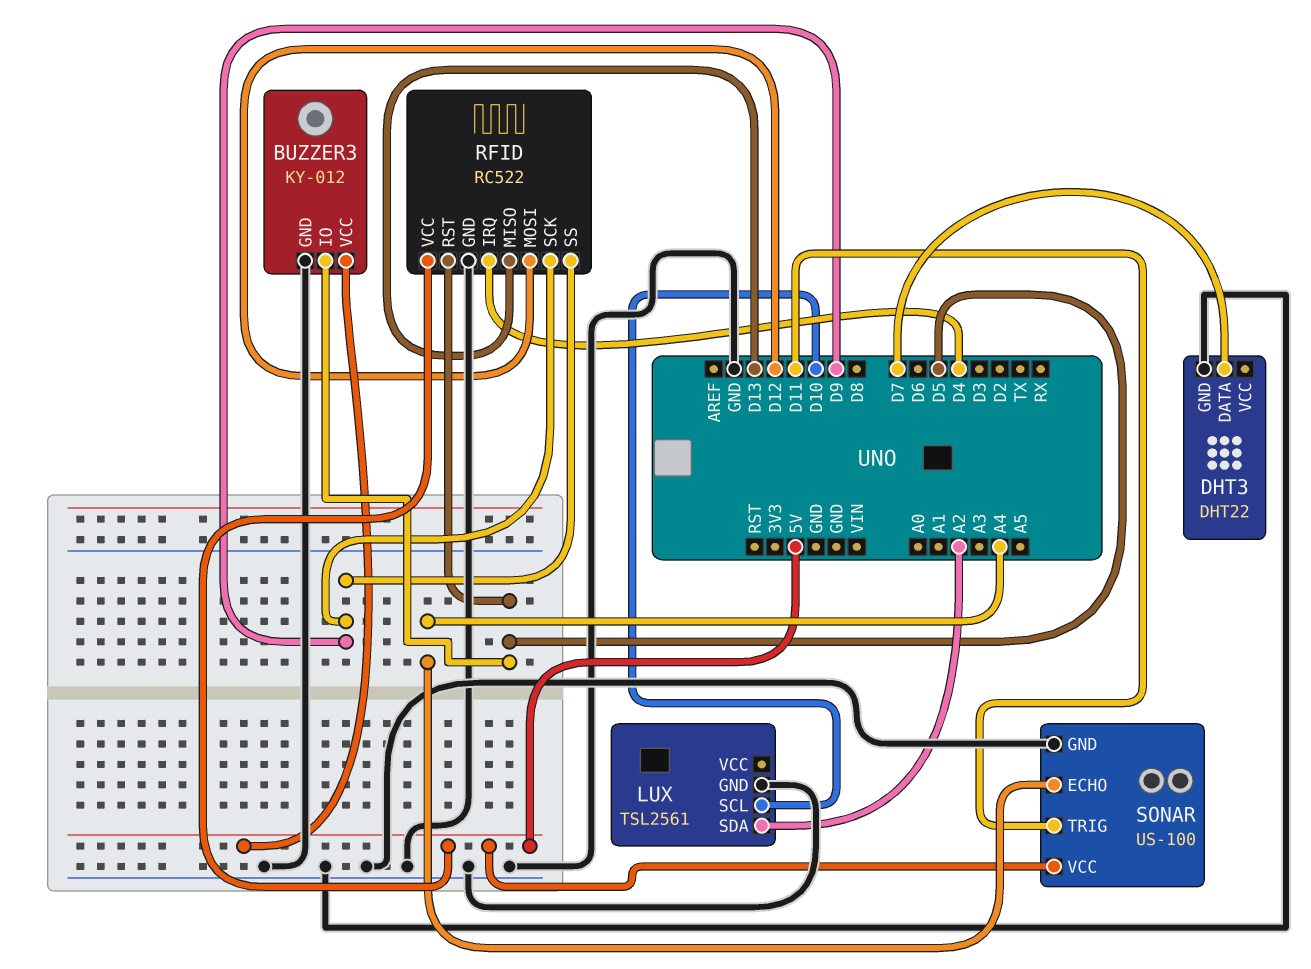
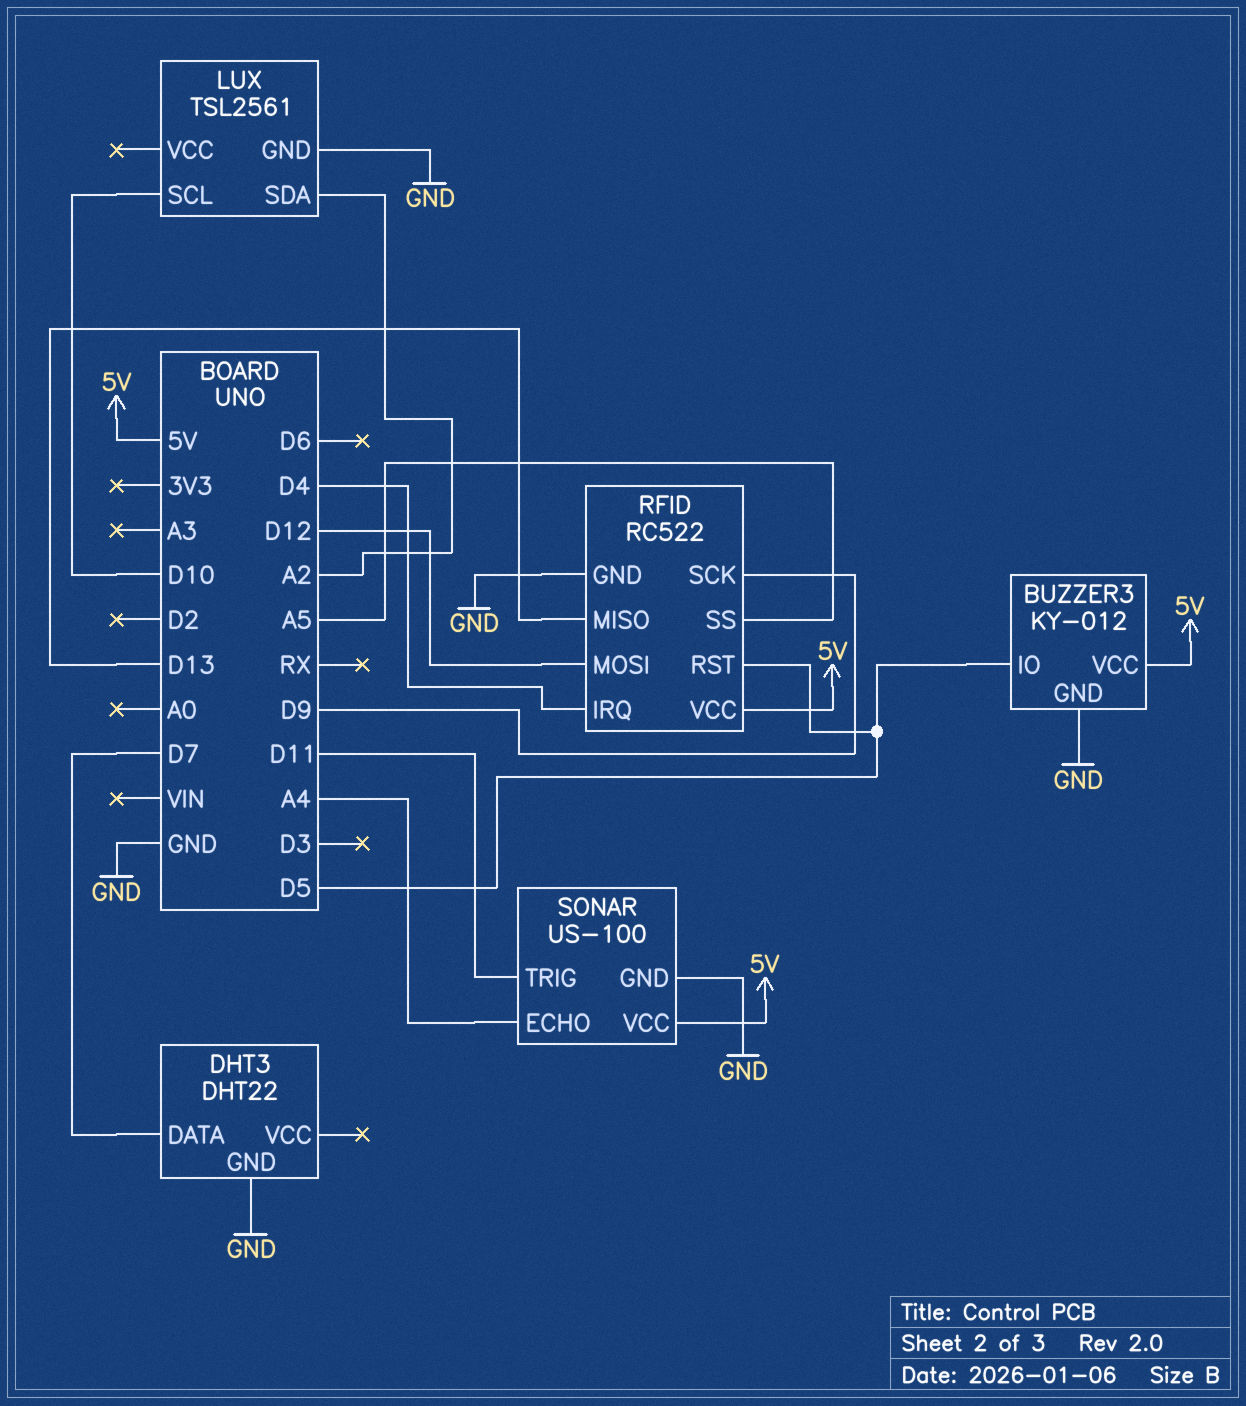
RFID pin SS: D9 -> A5

